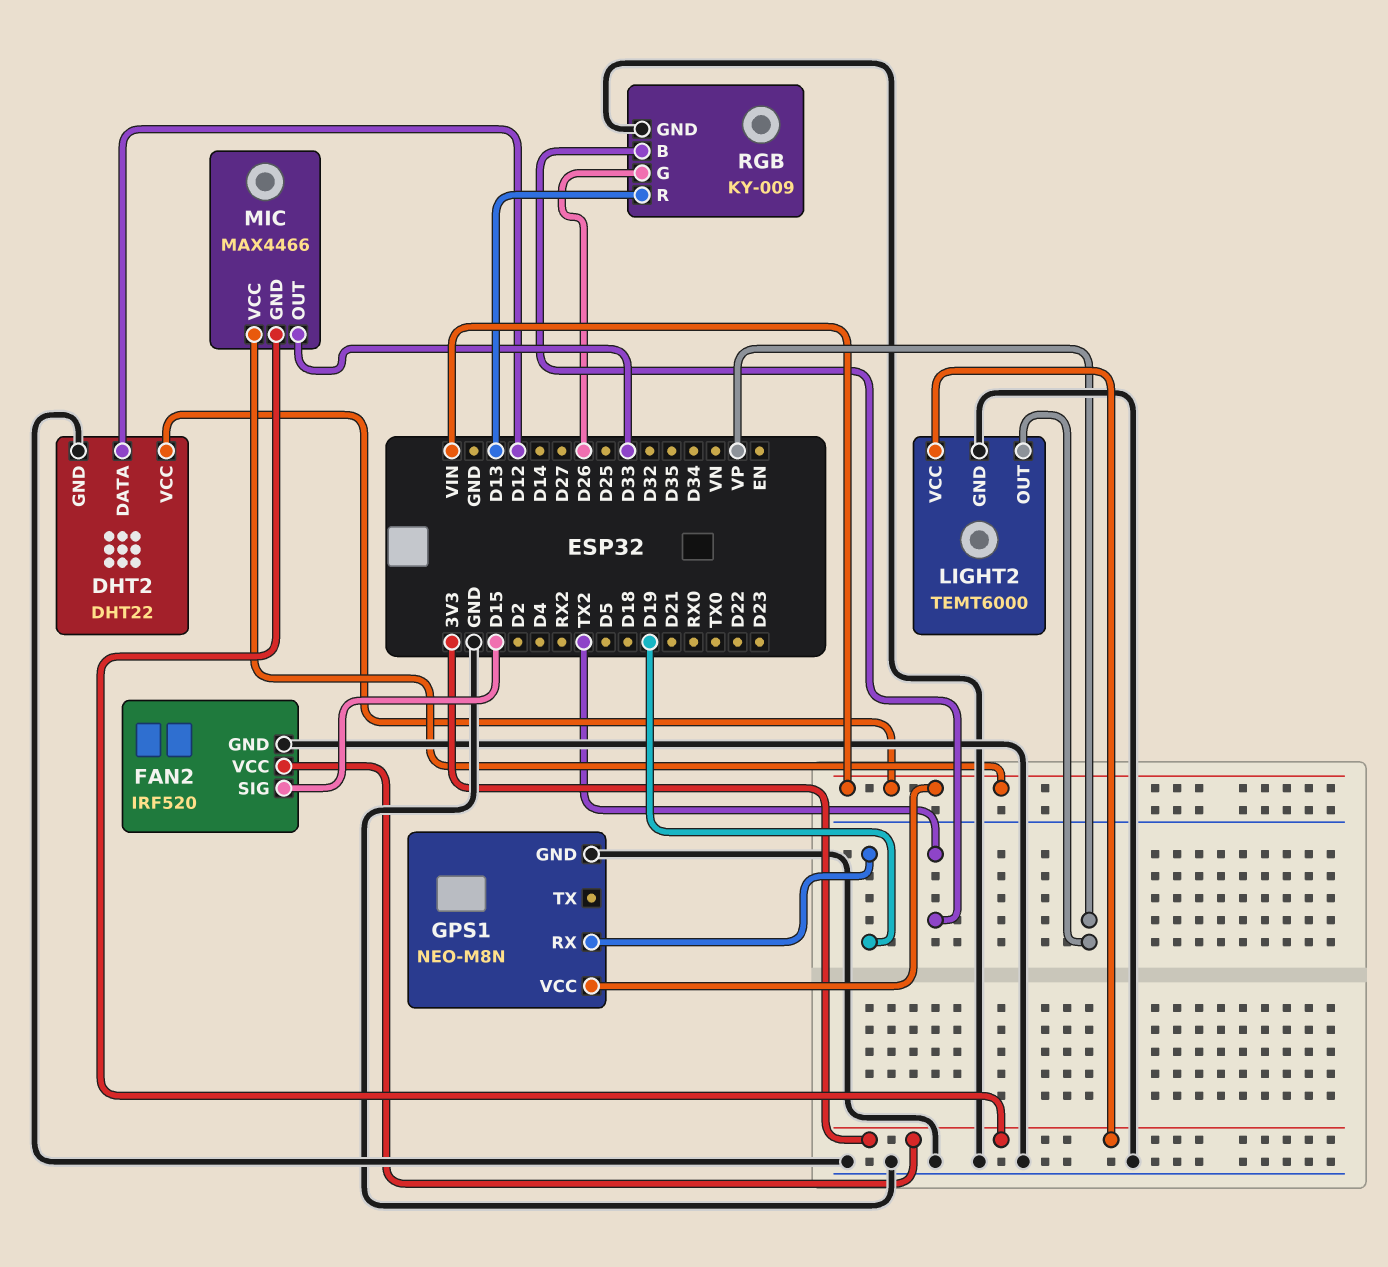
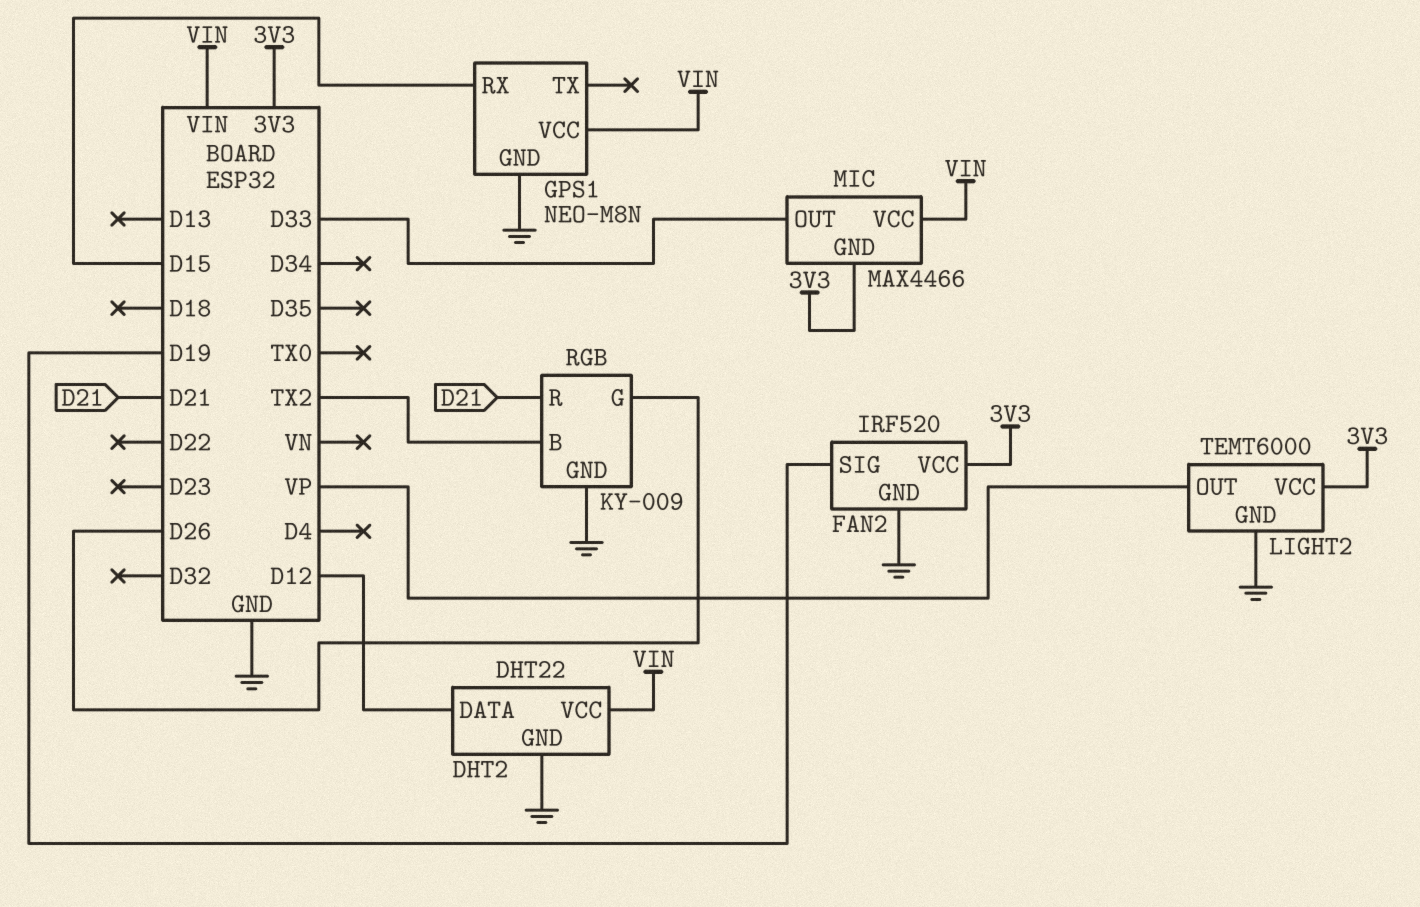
FAN2 pin SIG: D15 -> D19
GPS1 pin RX: D19 -> D15
RGB pin R: D13 -> D21

